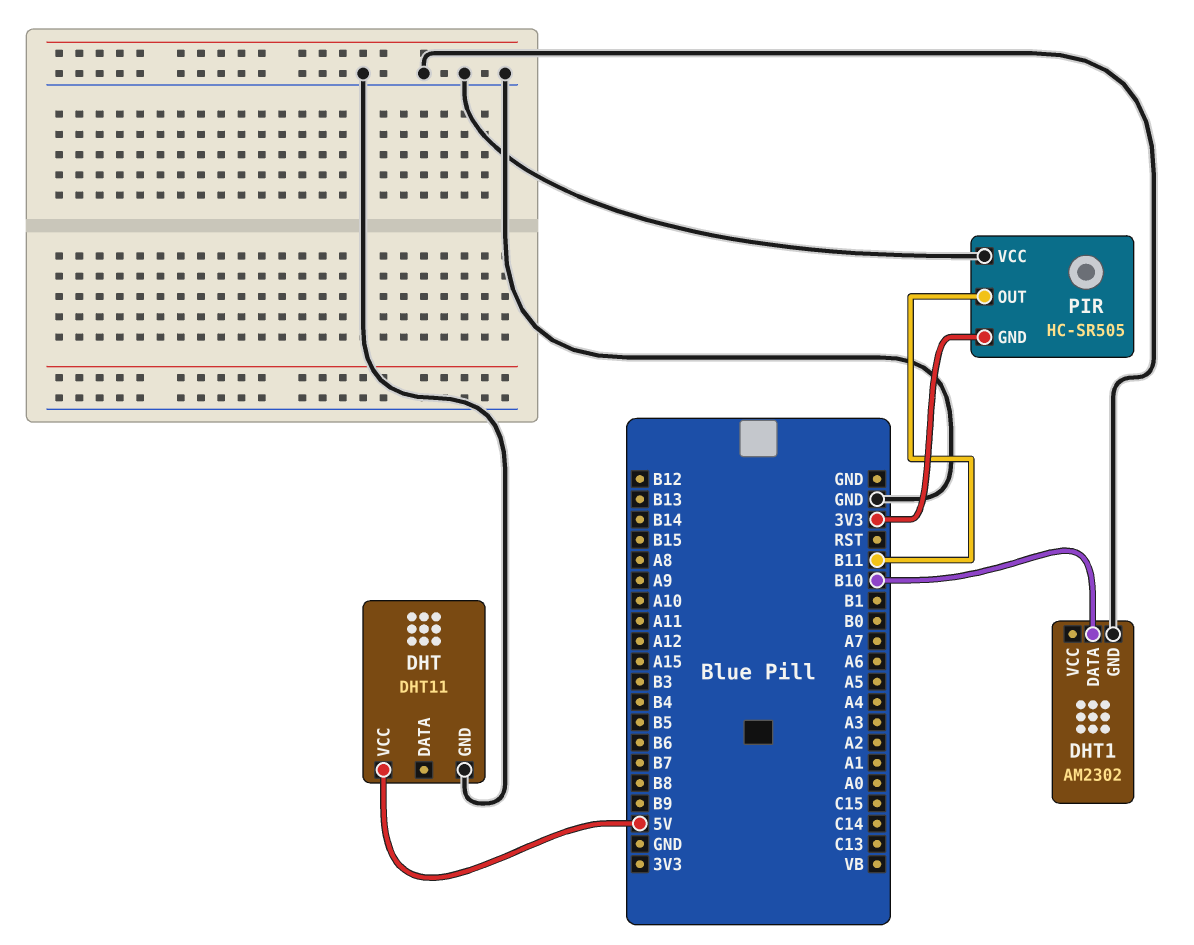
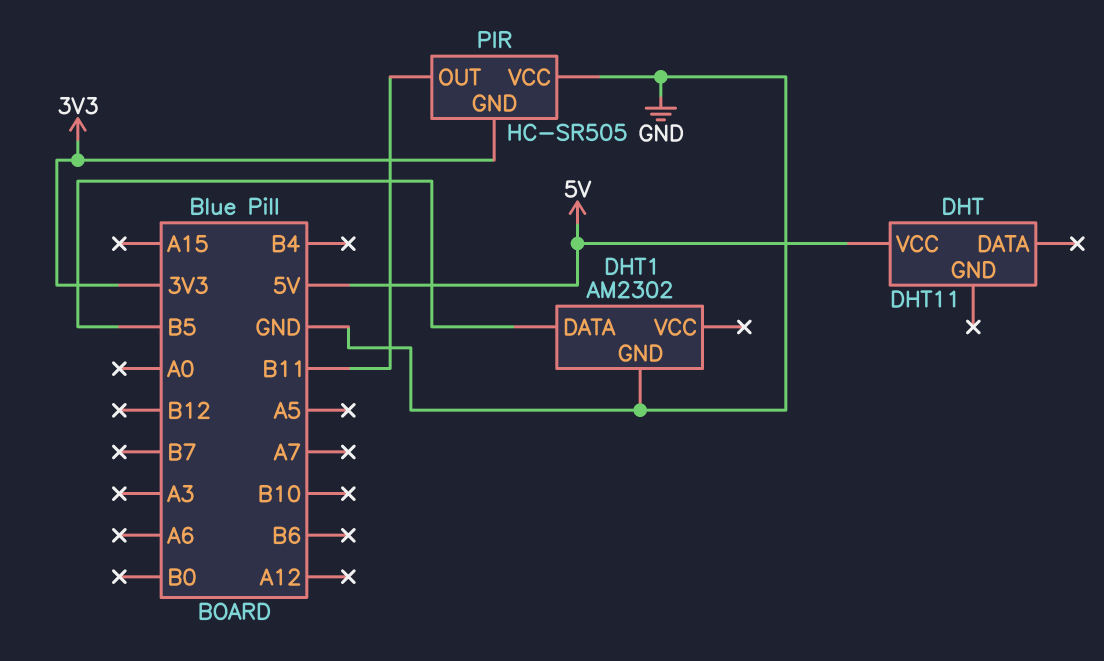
DHT pin GND: GND -> none
DHT1 pin DATA: B10 -> B5

